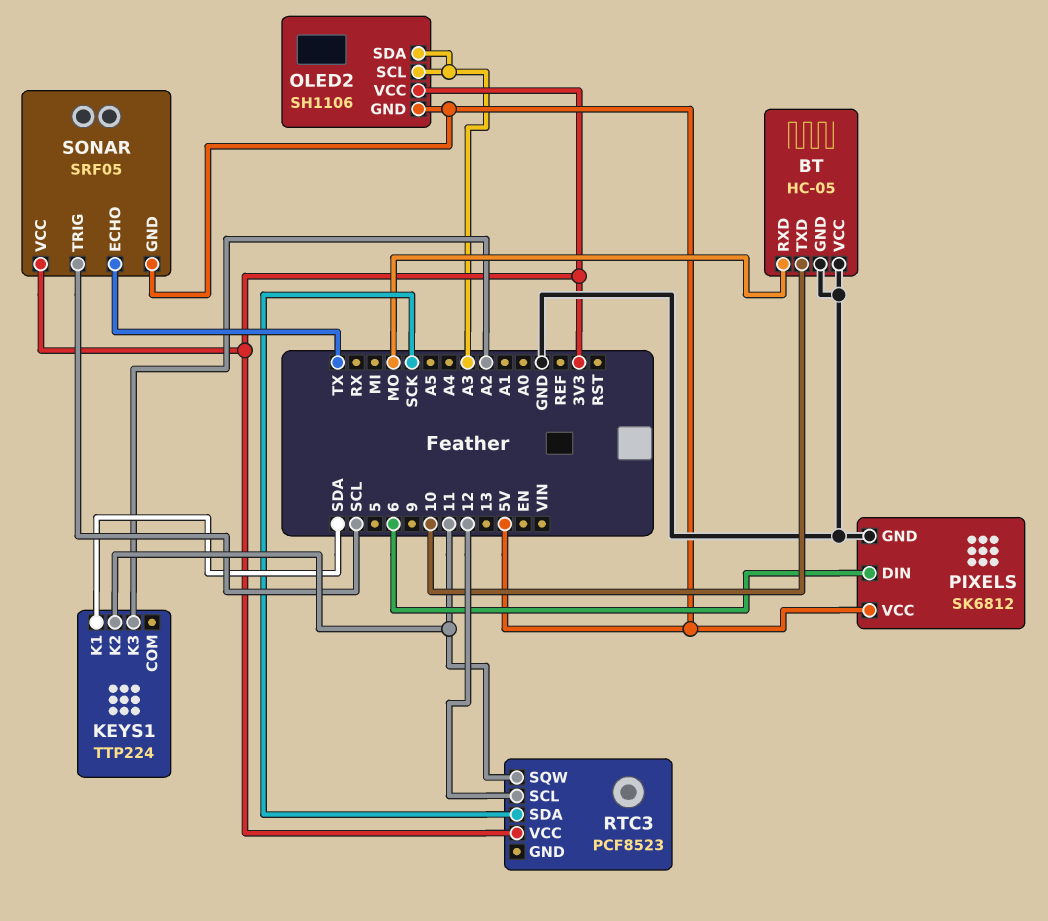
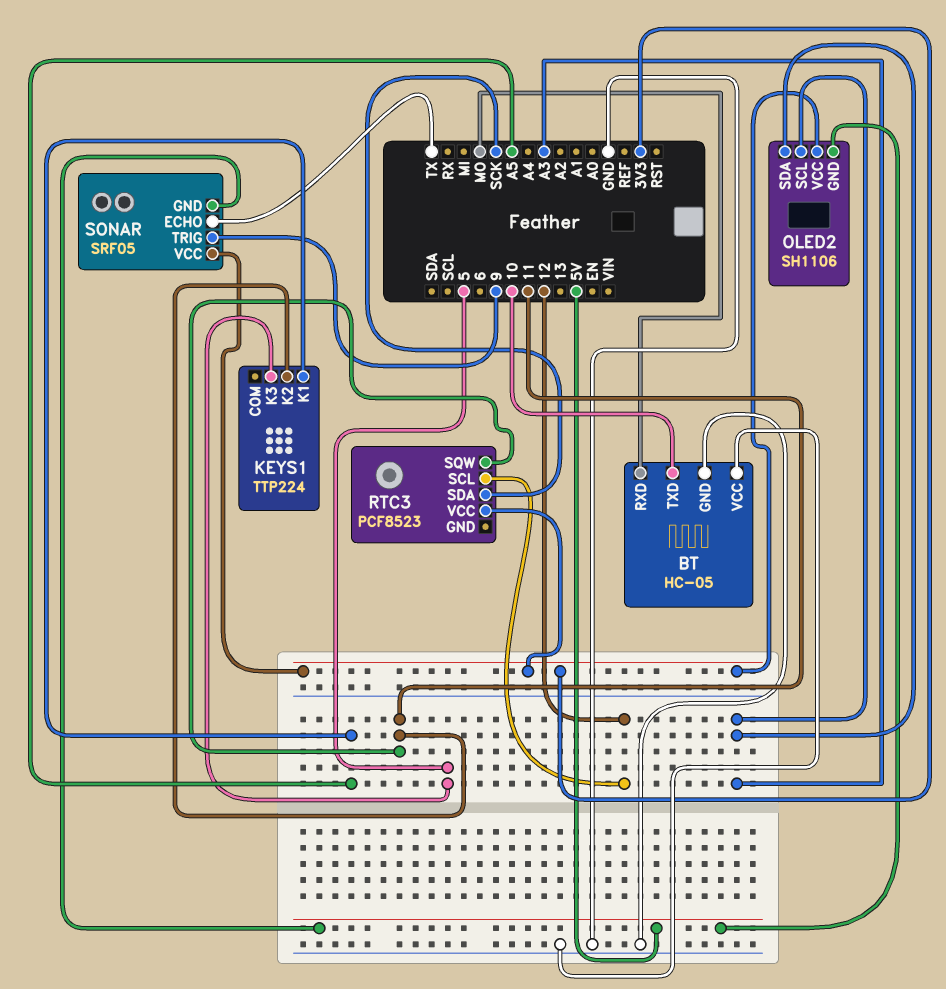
KEYS1 pin K1: SDA -> A5
KEYS1 pin K3: A2 -> 5
PIXELS: SK6812 -> none
PIXELS pin DIN: 6 -> none
PIXELS pin GND: GND -> none
PIXELS pin VCC: 5V -> none
SONAR pin TRIG: SCL -> 9

